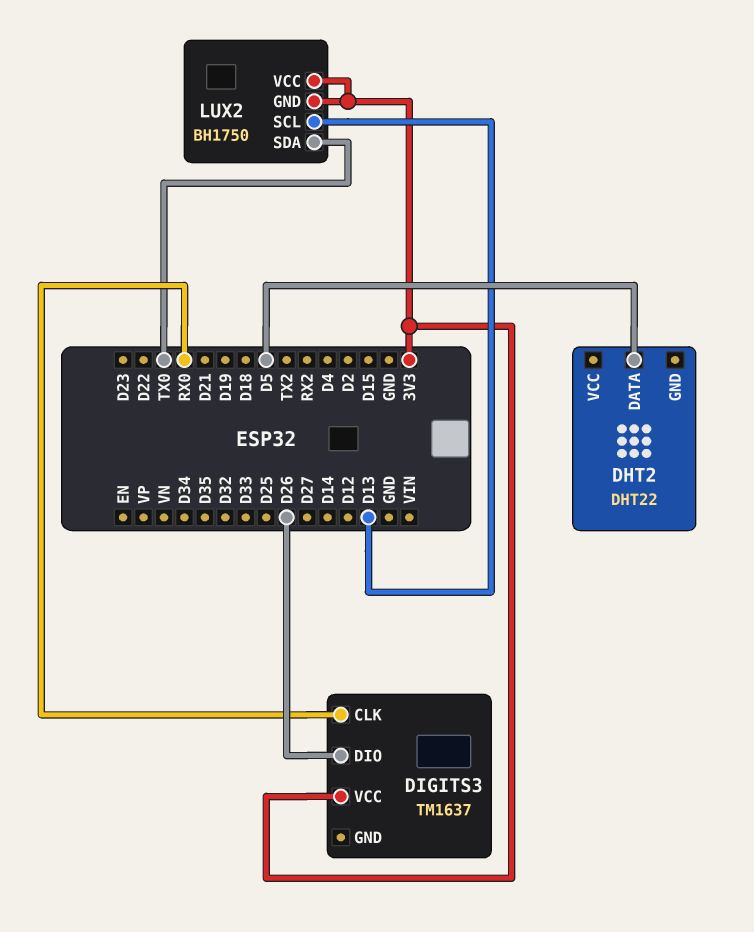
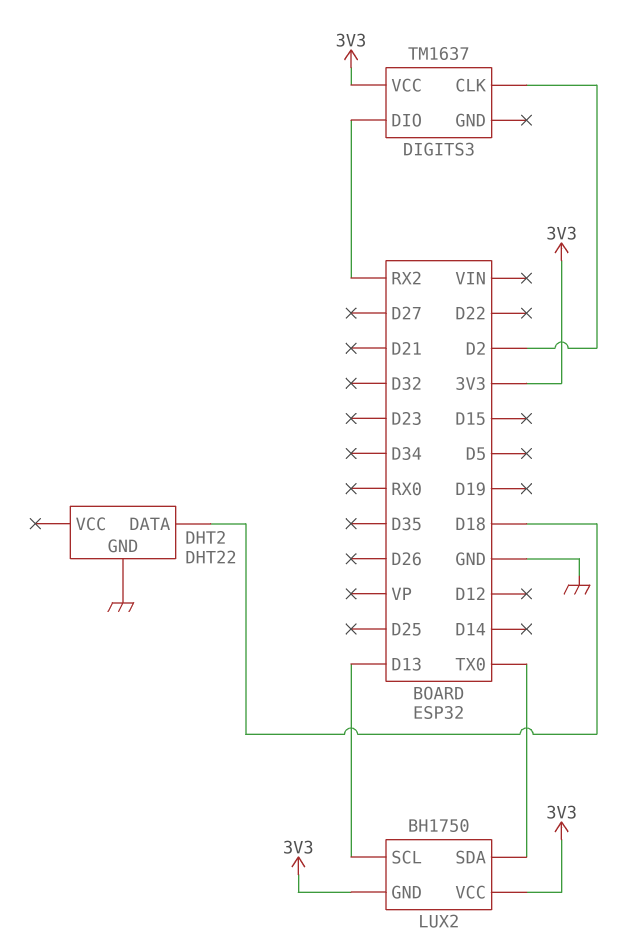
DHT2 pin DATA: D5 -> D18
DHT2 pin GND: none -> GND
DIGITS3 pin CLK: RX0 -> D2
DIGITS3 pin DIO: D26 -> RX2

